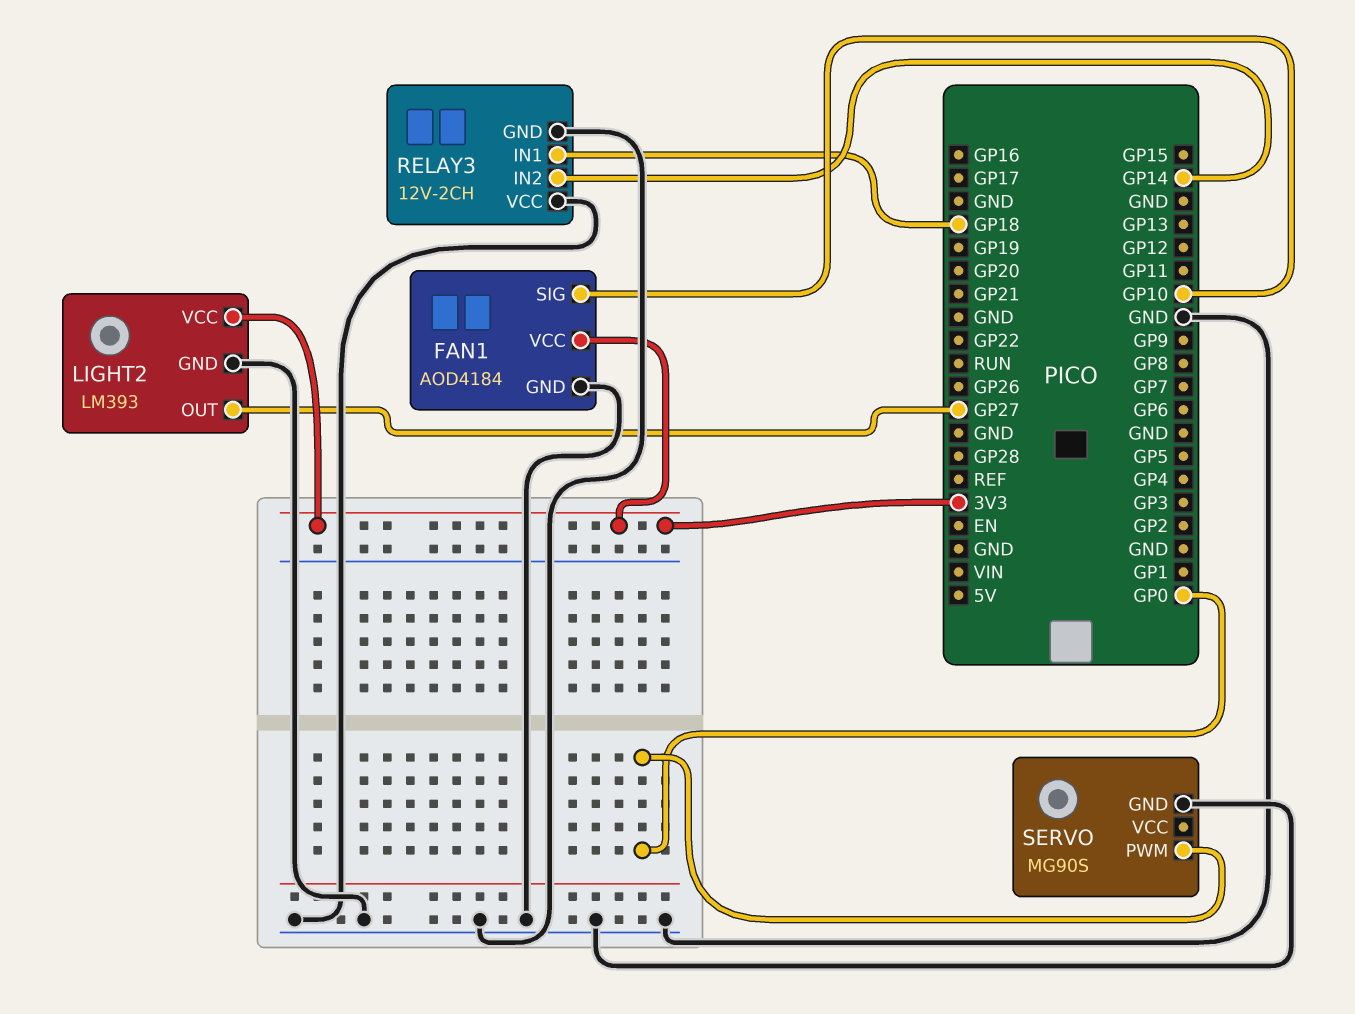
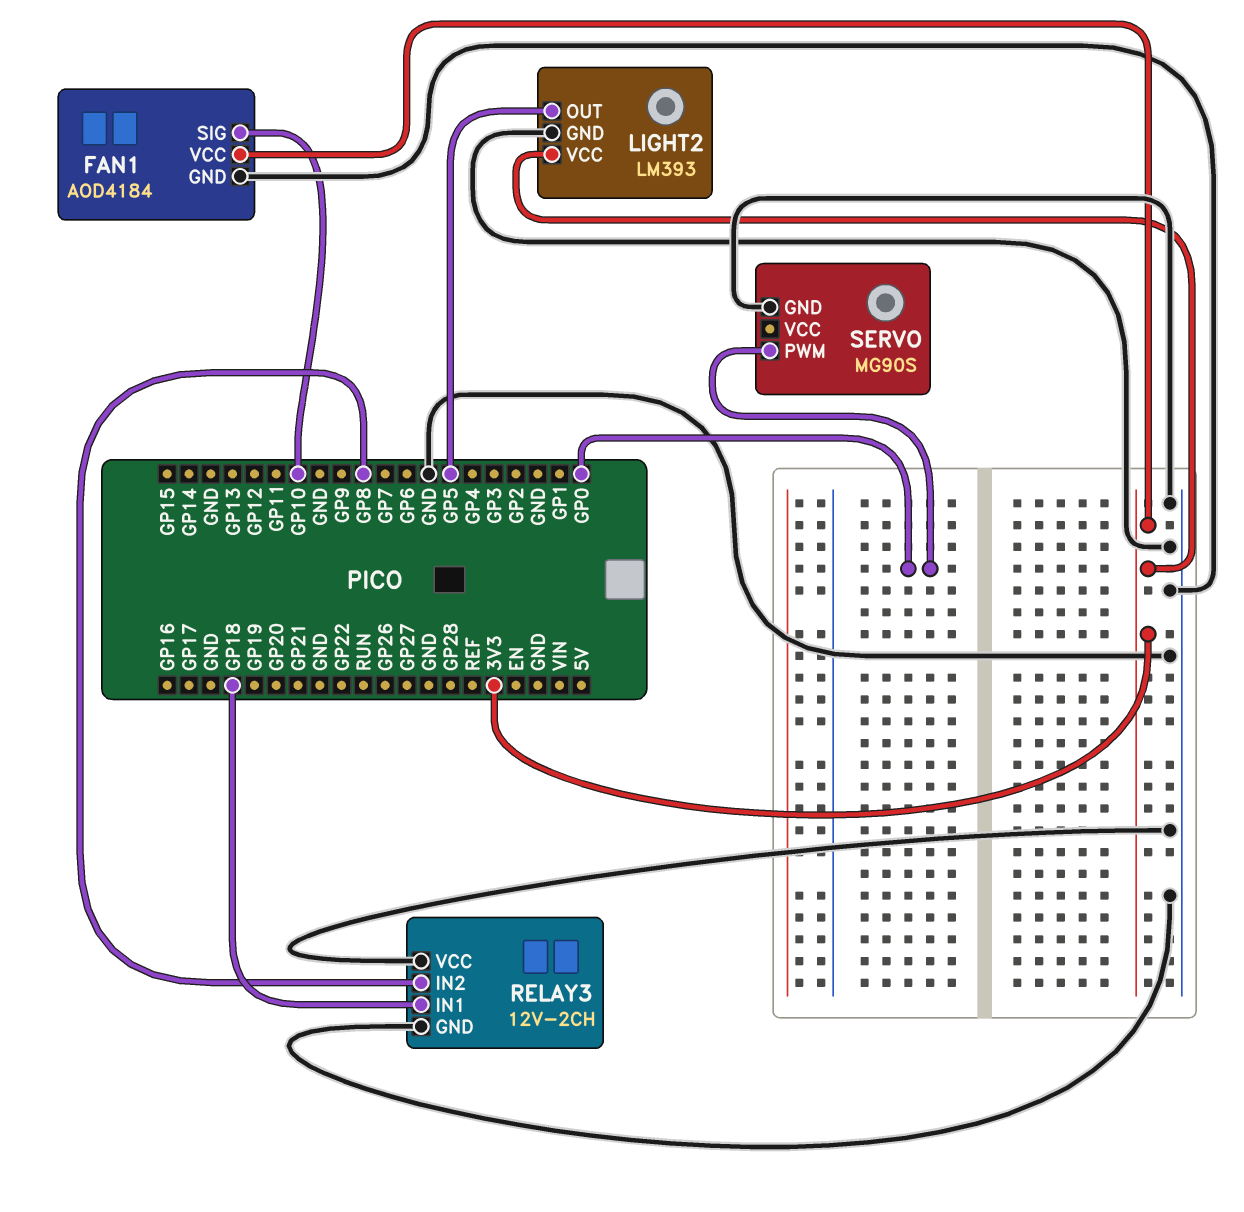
LIGHT2 pin OUT: GP27 -> GP5
RELAY3 pin IN2: GP14 -> GP8

